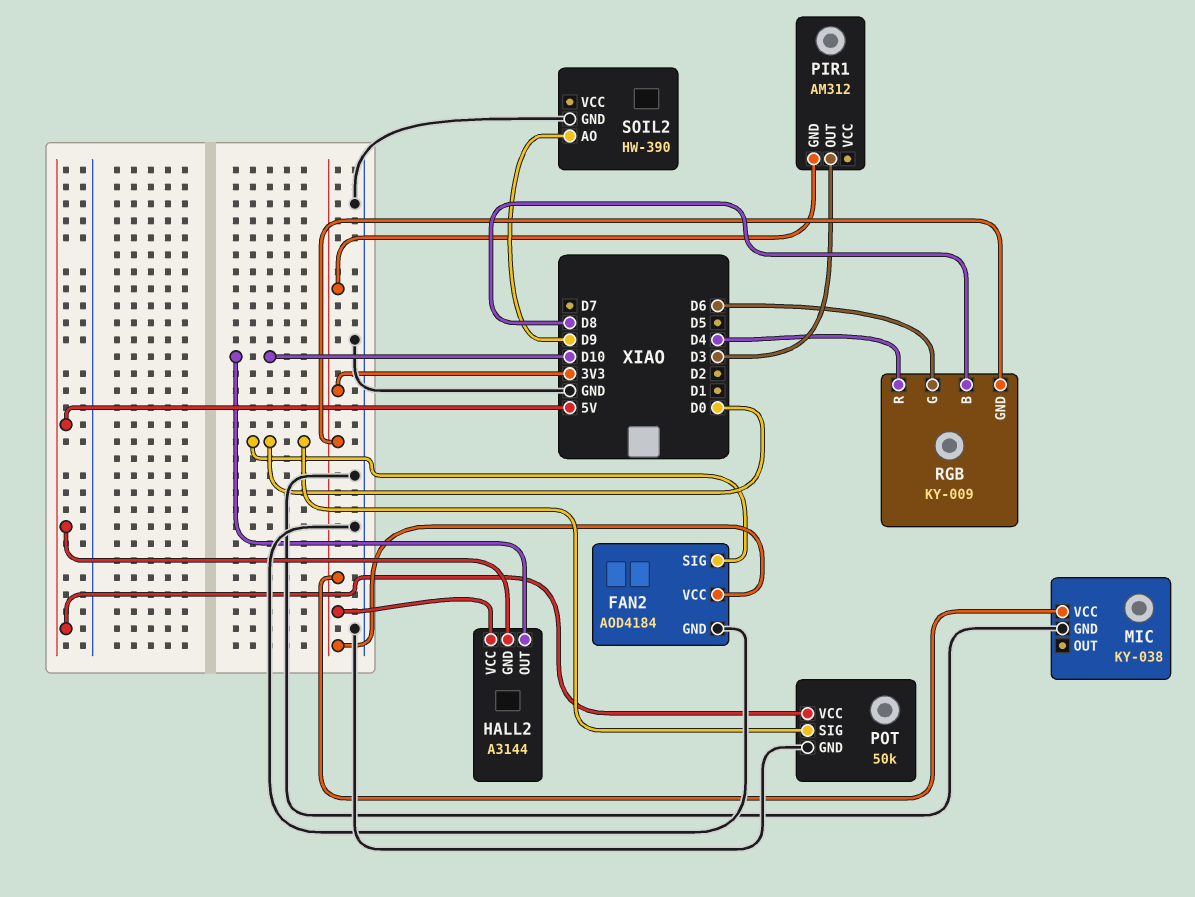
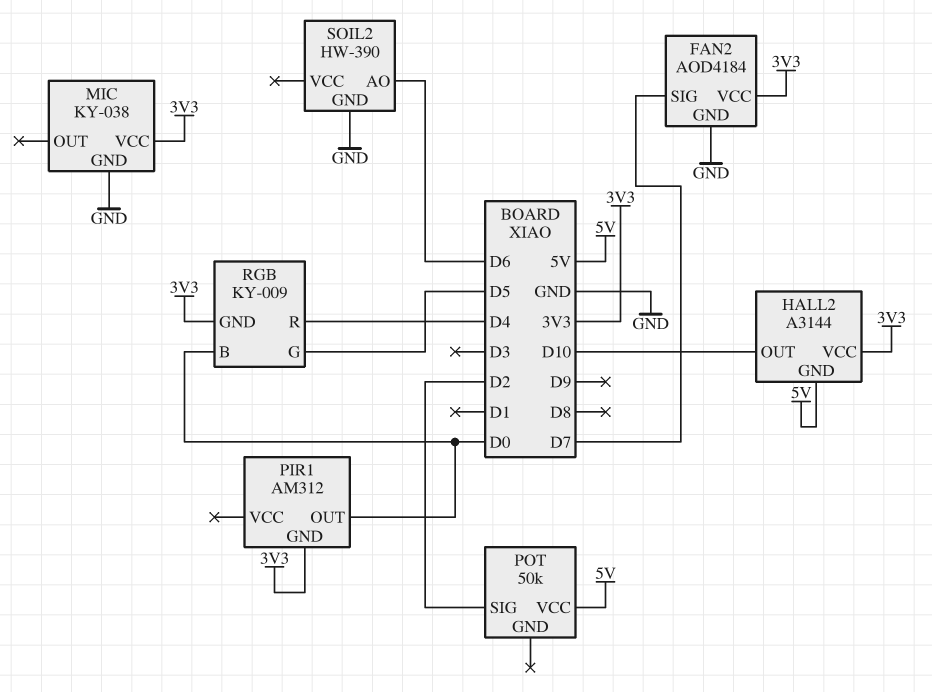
FAN2 pin SIG: D0 -> D7
PIR1 pin OUT: D3 -> D0
POT pin GND: GND -> none
POT pin SIG: D0 -> D2
RGB pin B: D8 -> D0
RGB pin G: D6 -> D5
SOIL2 pin AO: D9 -> D6

